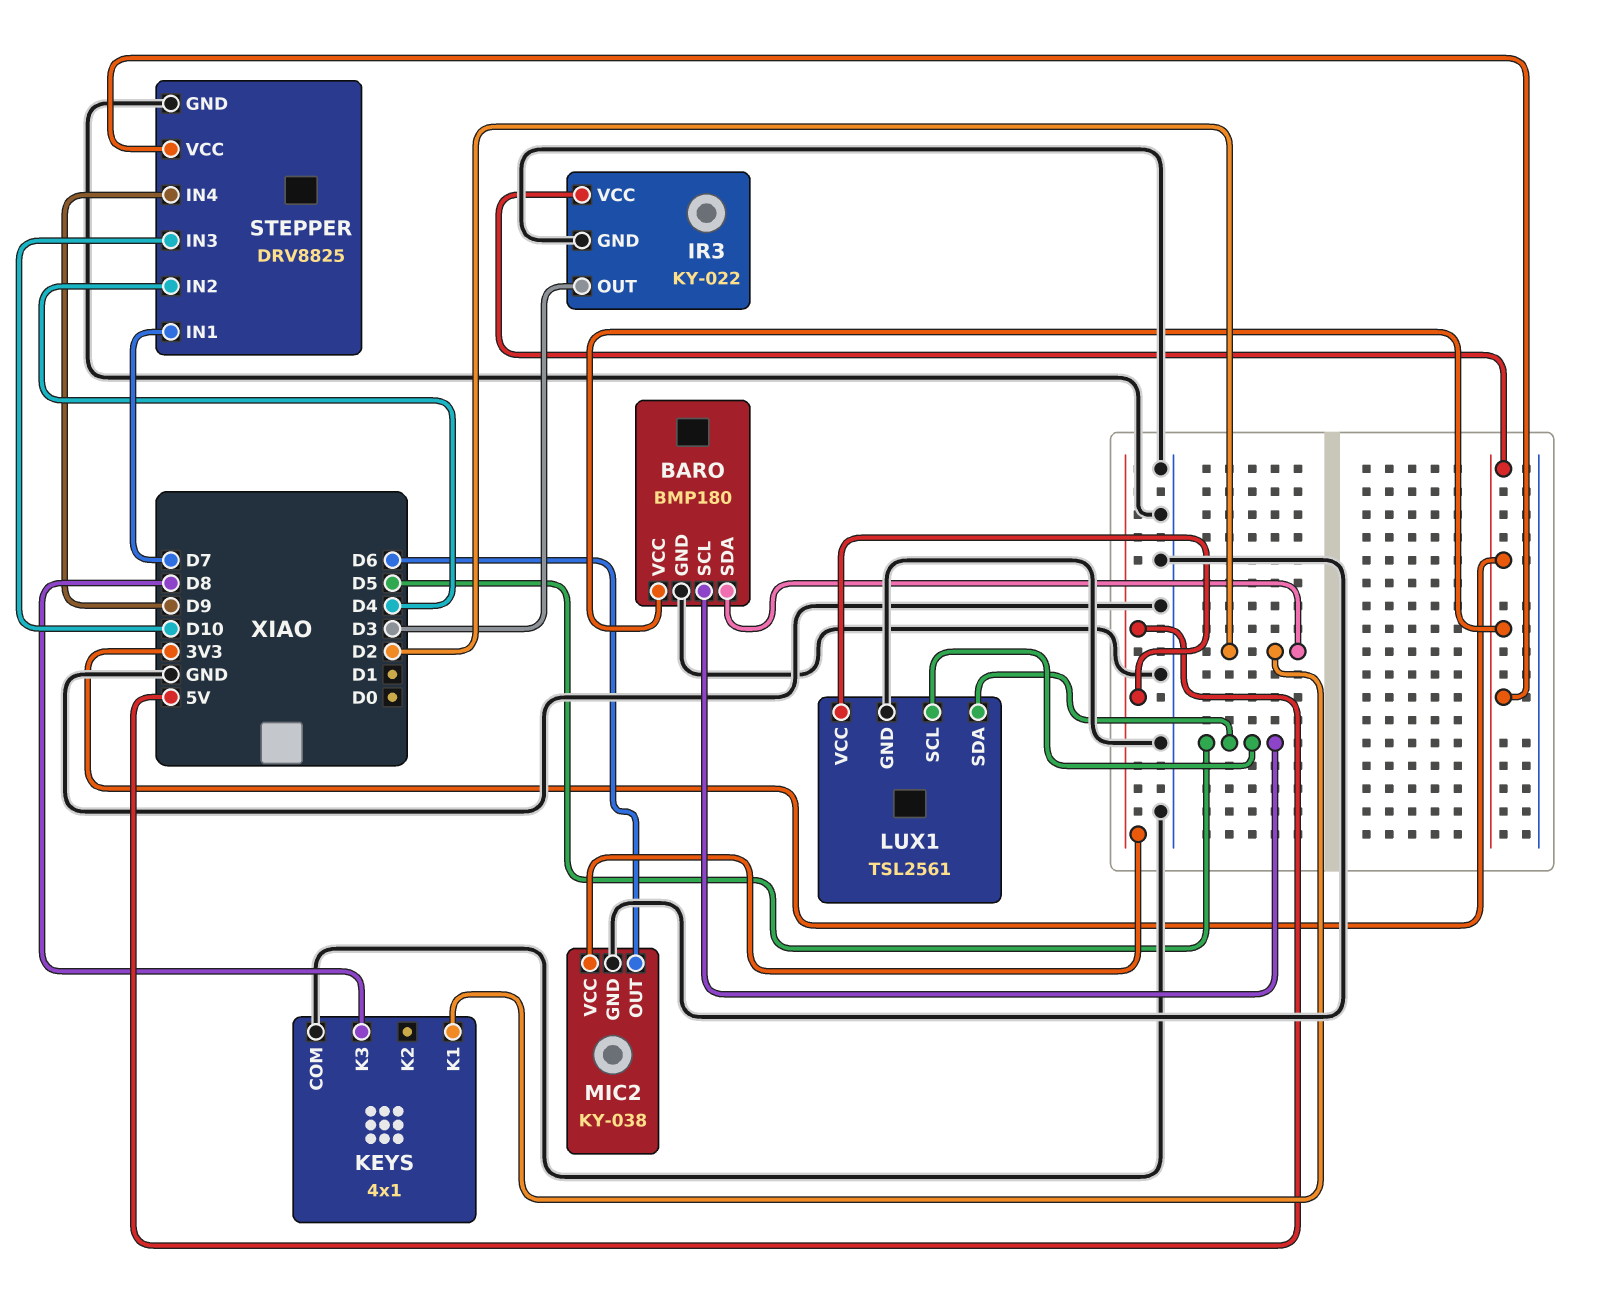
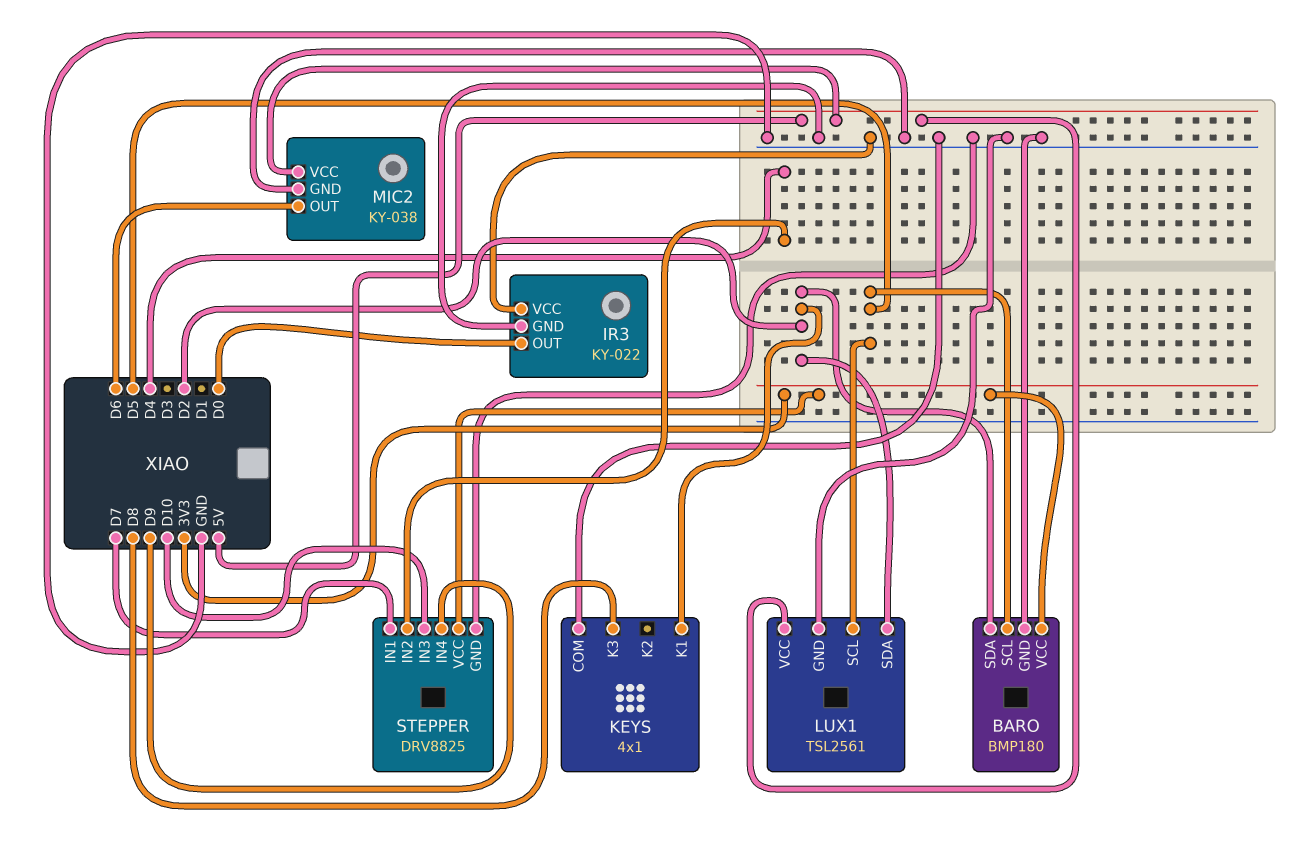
IR3 pin OUT: D3 -> D0
IR3 pin VCC: 3V3 -> GND
LUX1 pin SDA: D5 -> D2

